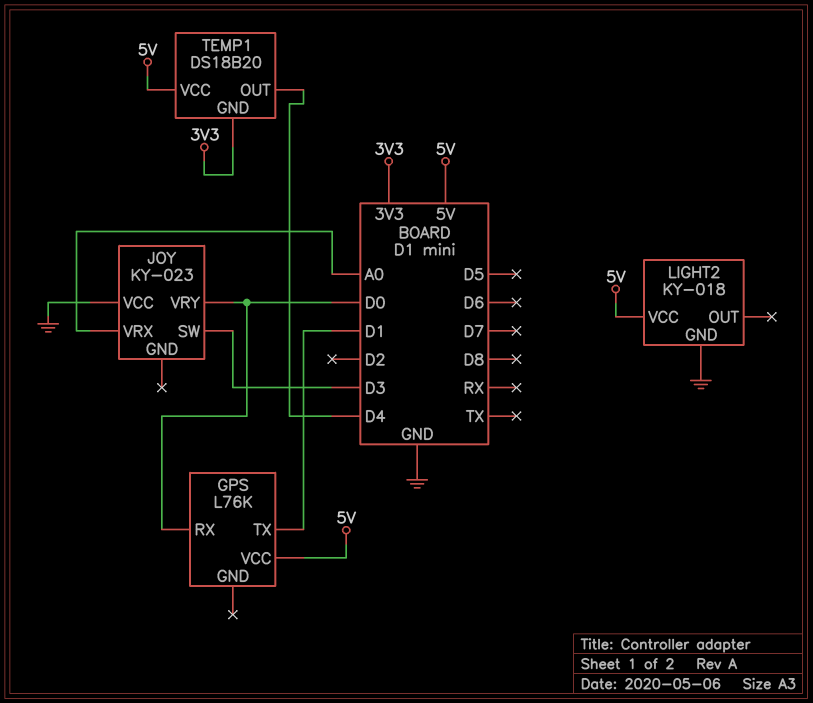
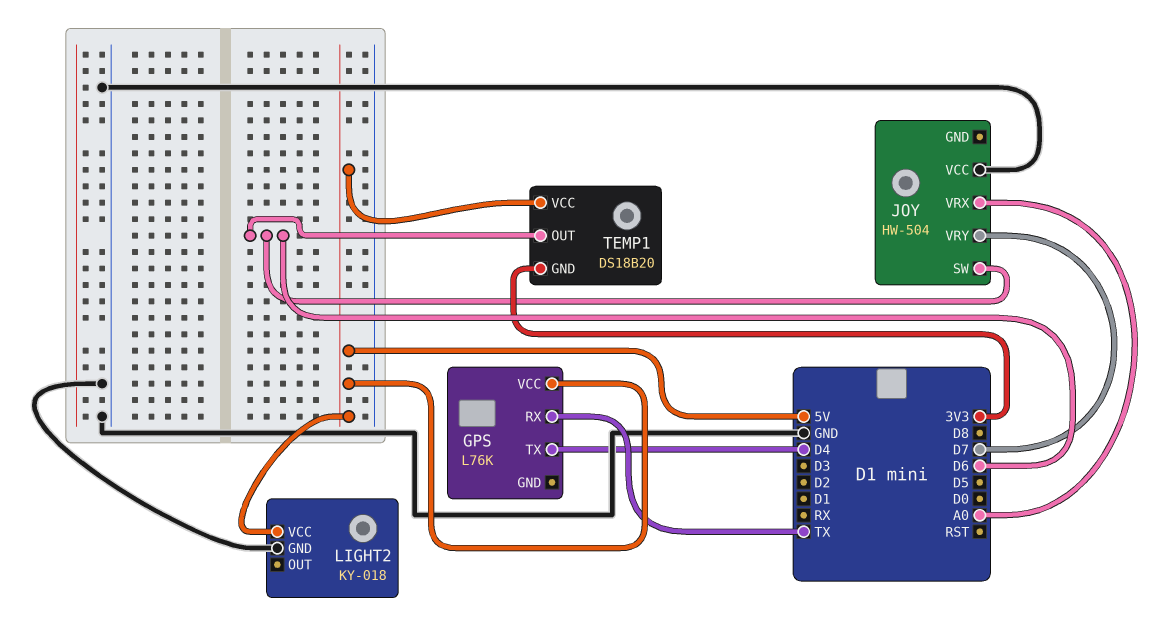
GPS pin RX: D0 -> TX
GPS pin TX: D1 -> D4
JOY: KY-023 -> HW-504
JOY pin SW: D3 -> D6
JOY pin VRY: D0 -> D7
TEMP1 pin OUT: D4 -> D6

